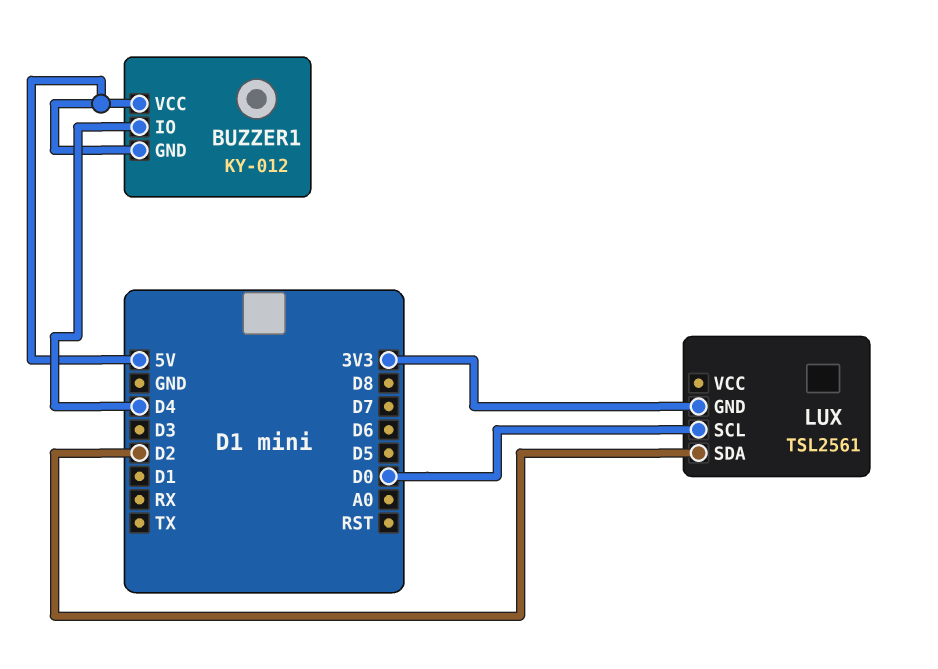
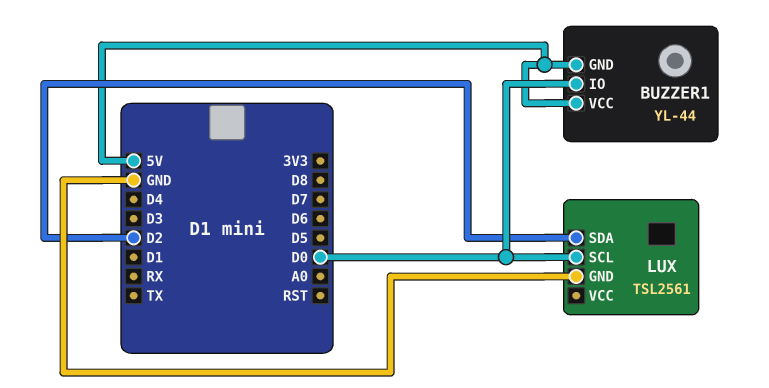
BUZZER1: KY-012 -> YL-44
BUZZER1 pin IO: D4 -> D0
LUX pin GND: 3V3 -> GND

